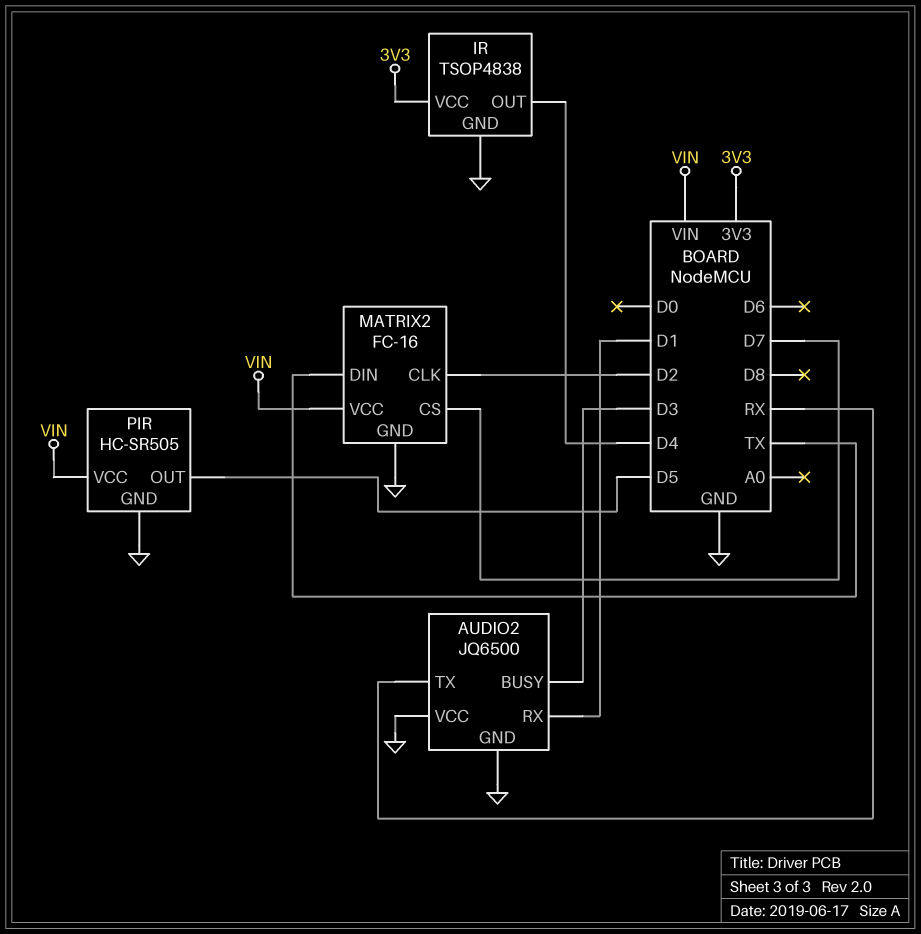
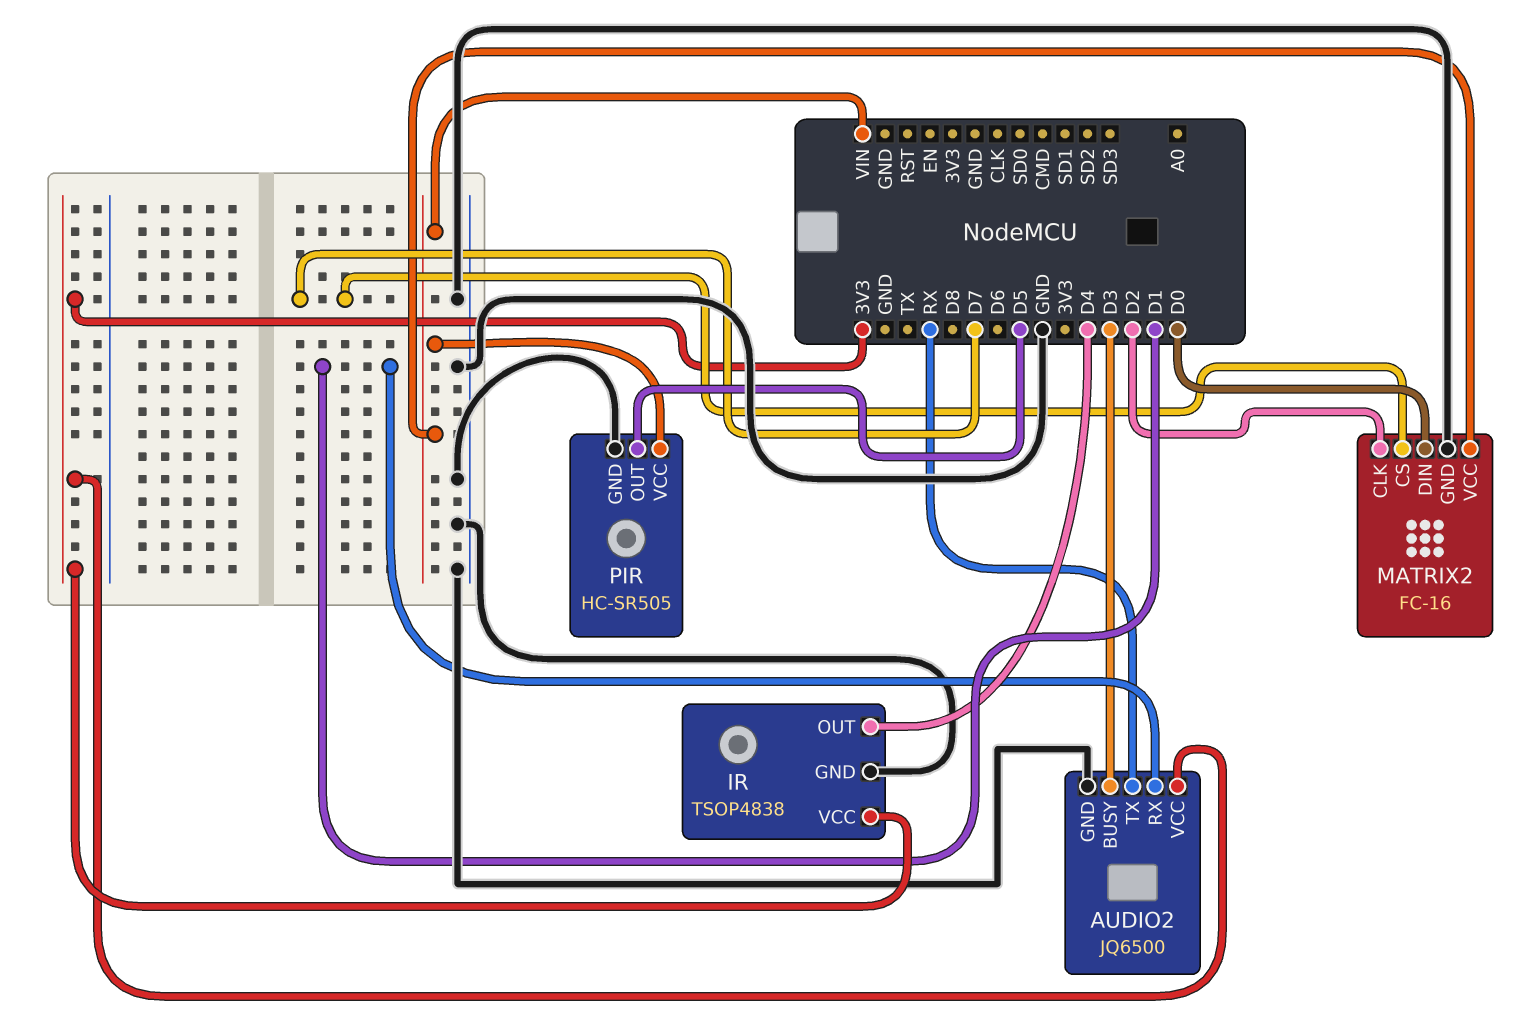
AUDIO2 pin VCC: GND -> 3V3
MATRIX2 pin DIN: TX -> D0

